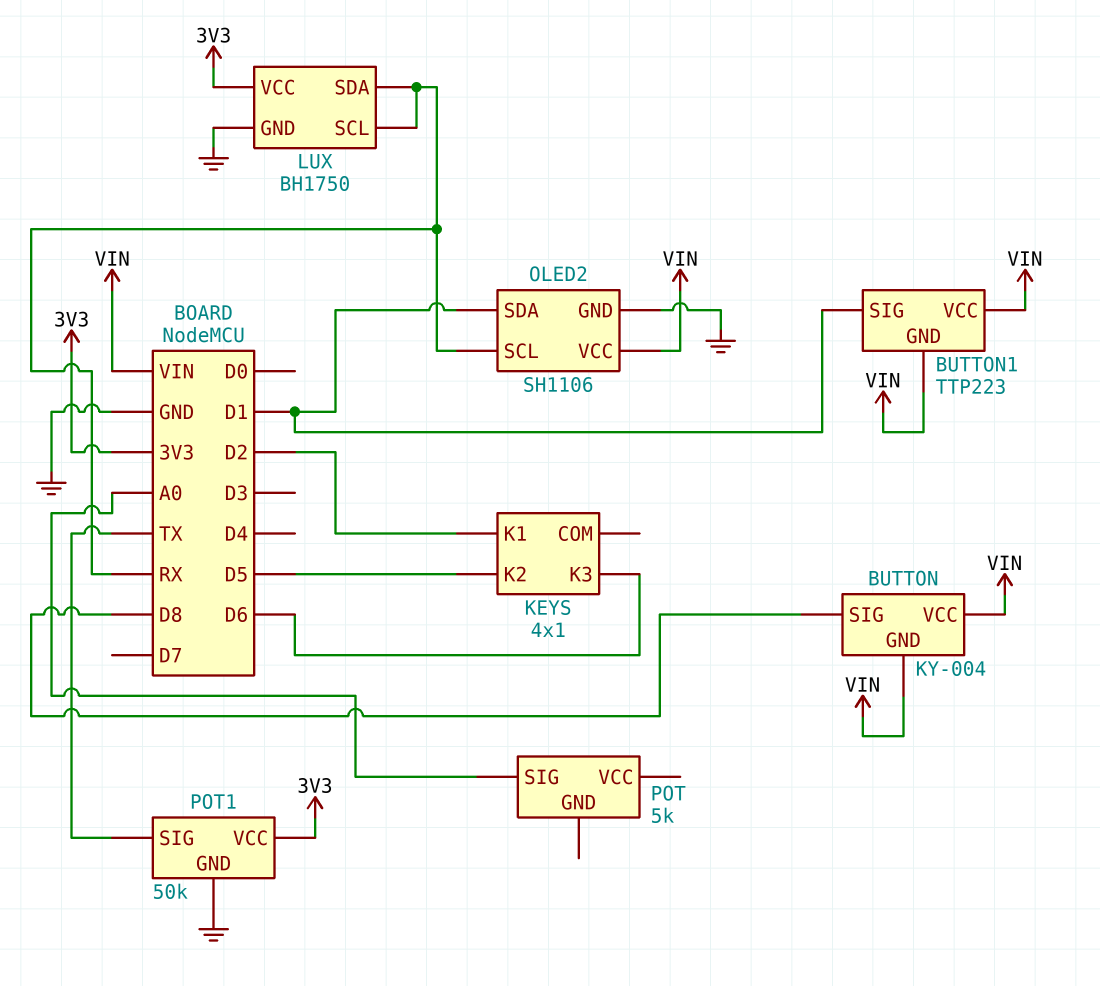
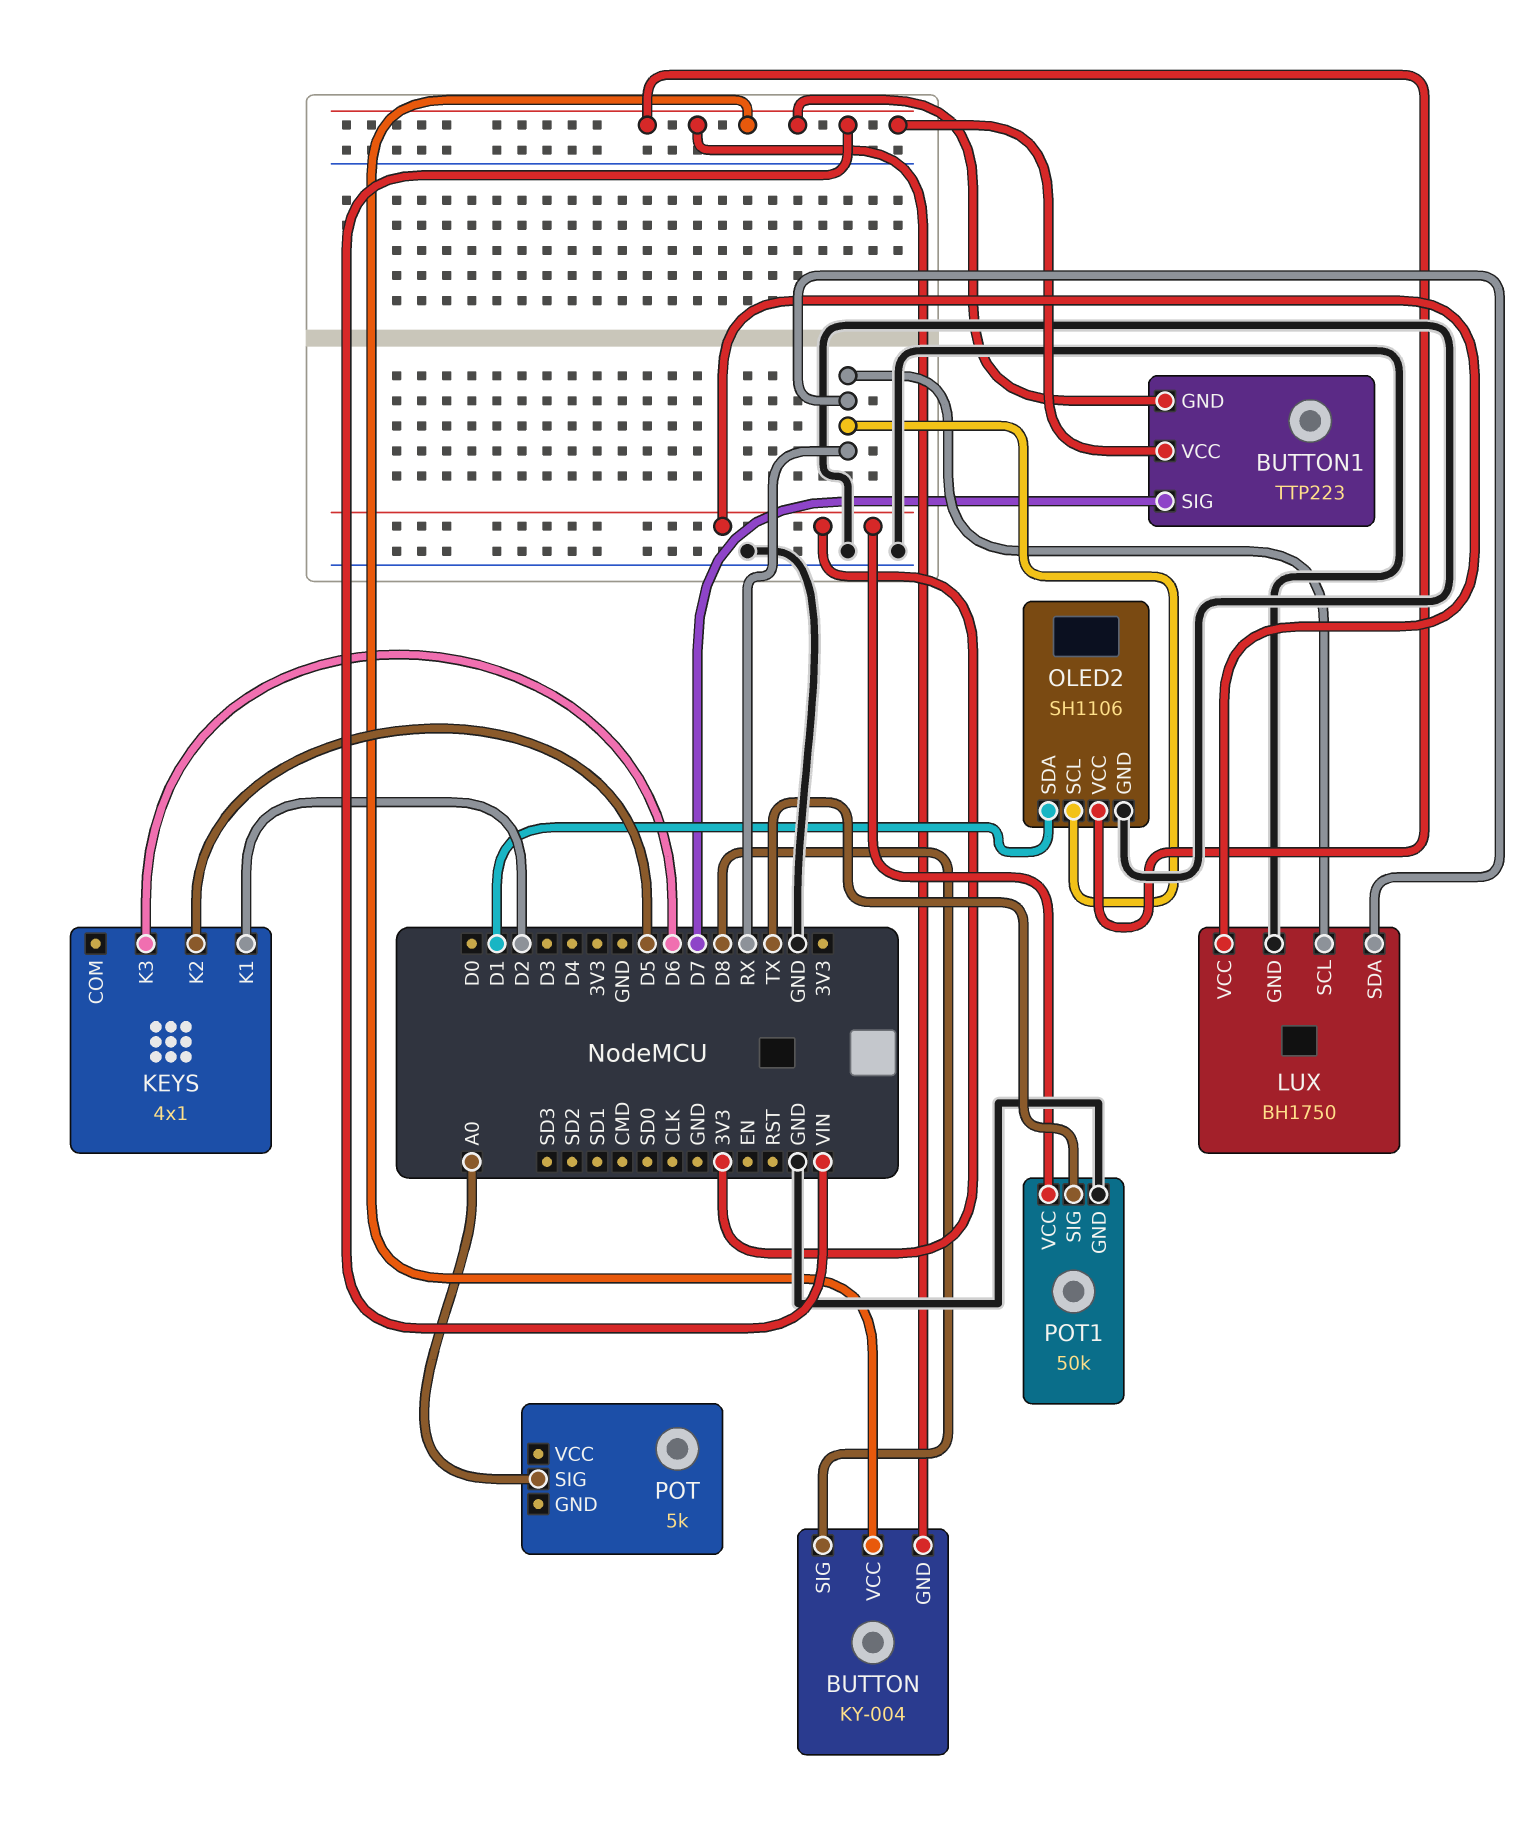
BUTTON1 pin SIG: D1 -> D7

